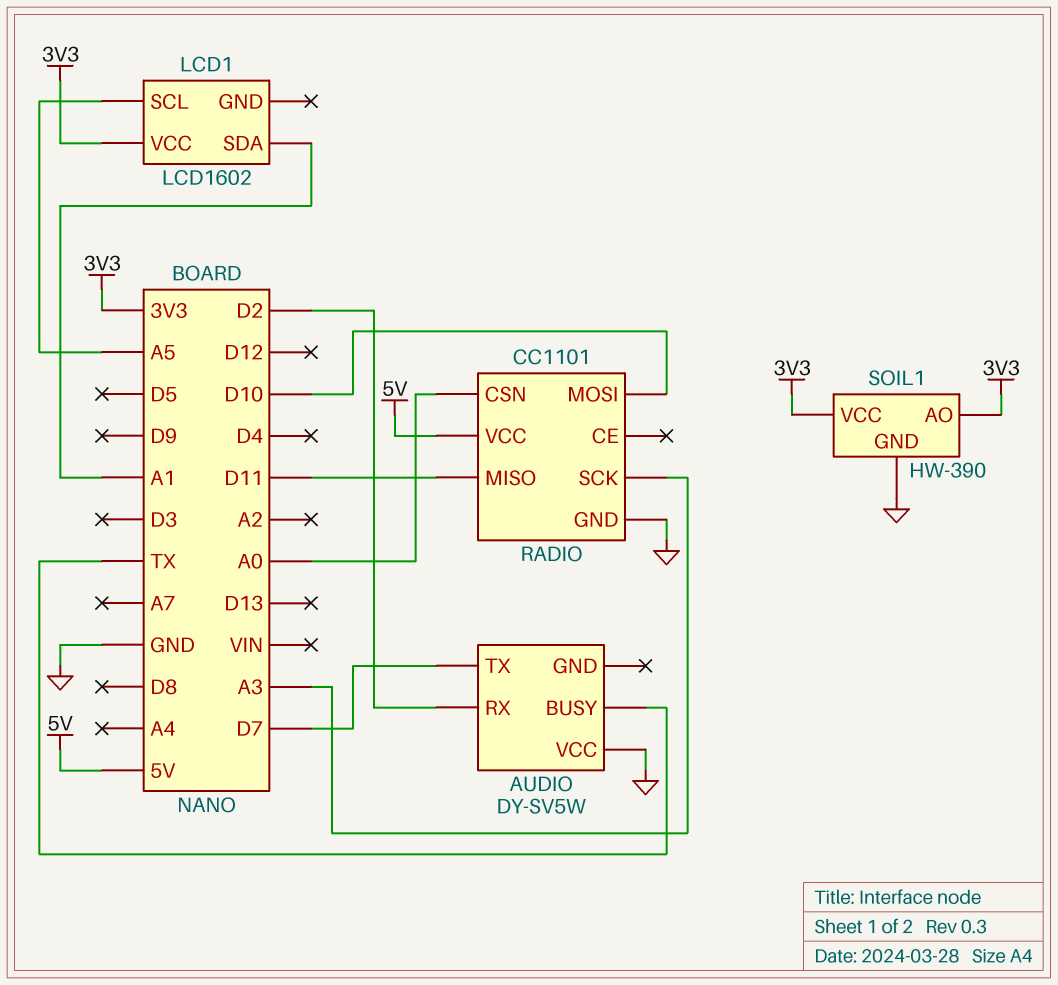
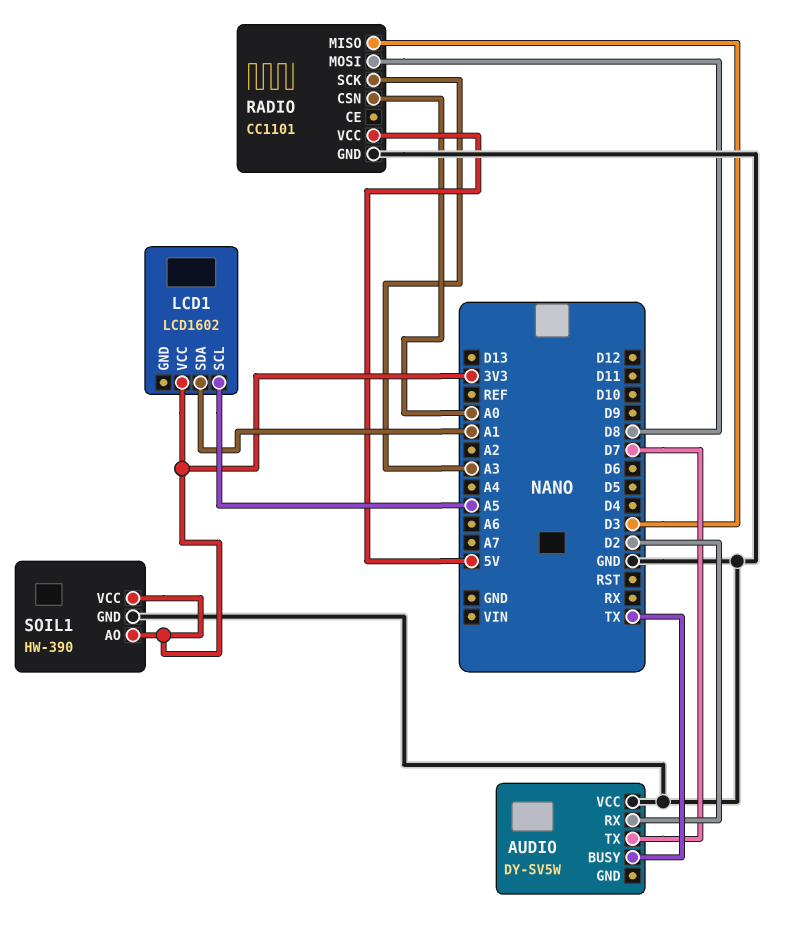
RADIO pin MISO: D11 -> D3
RADIO pin MOSI: D10 -> D8

